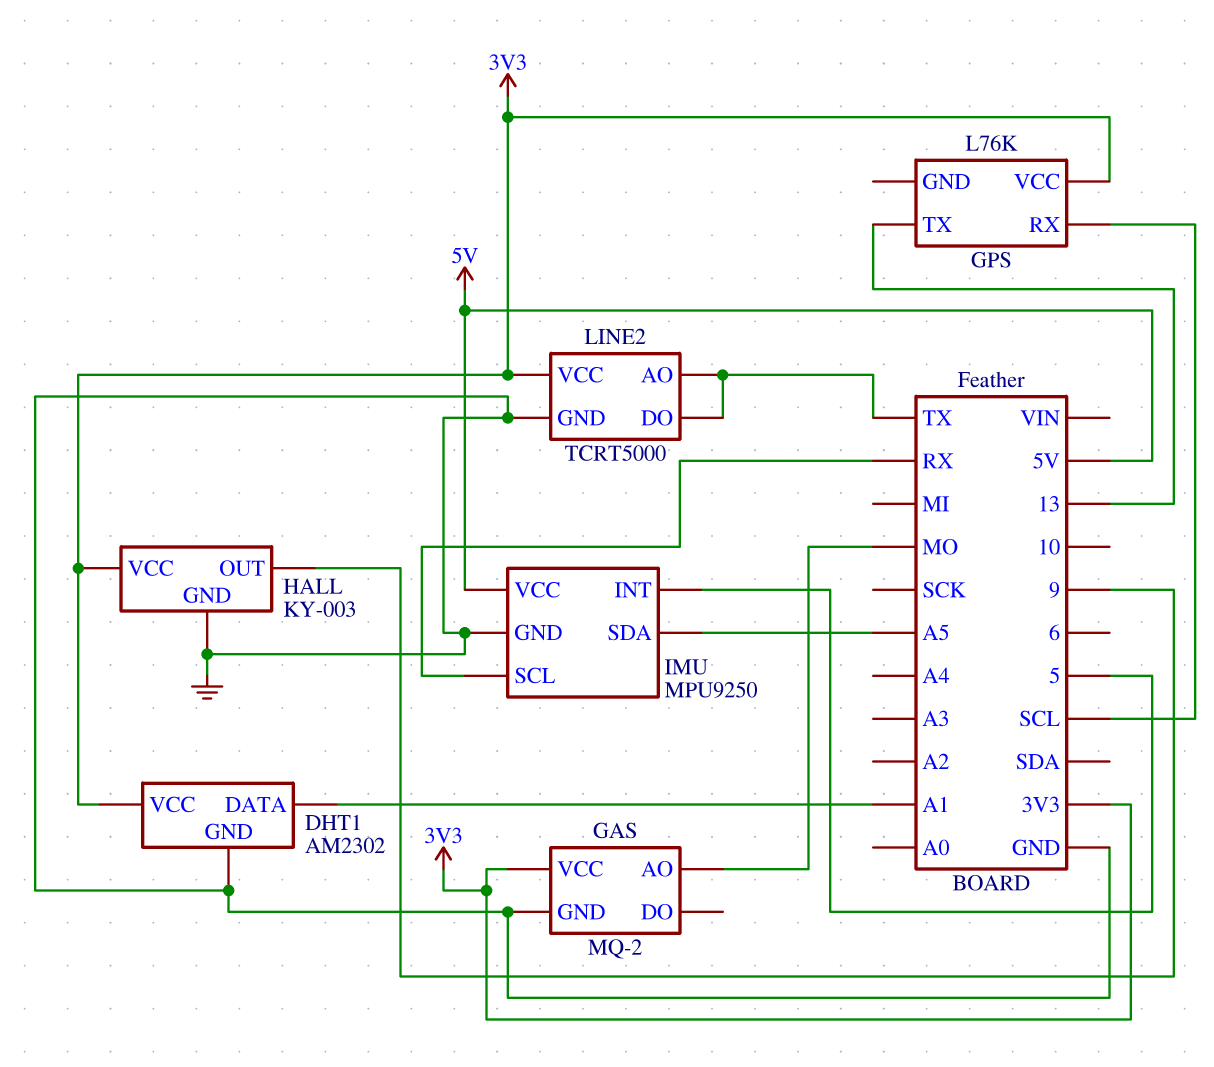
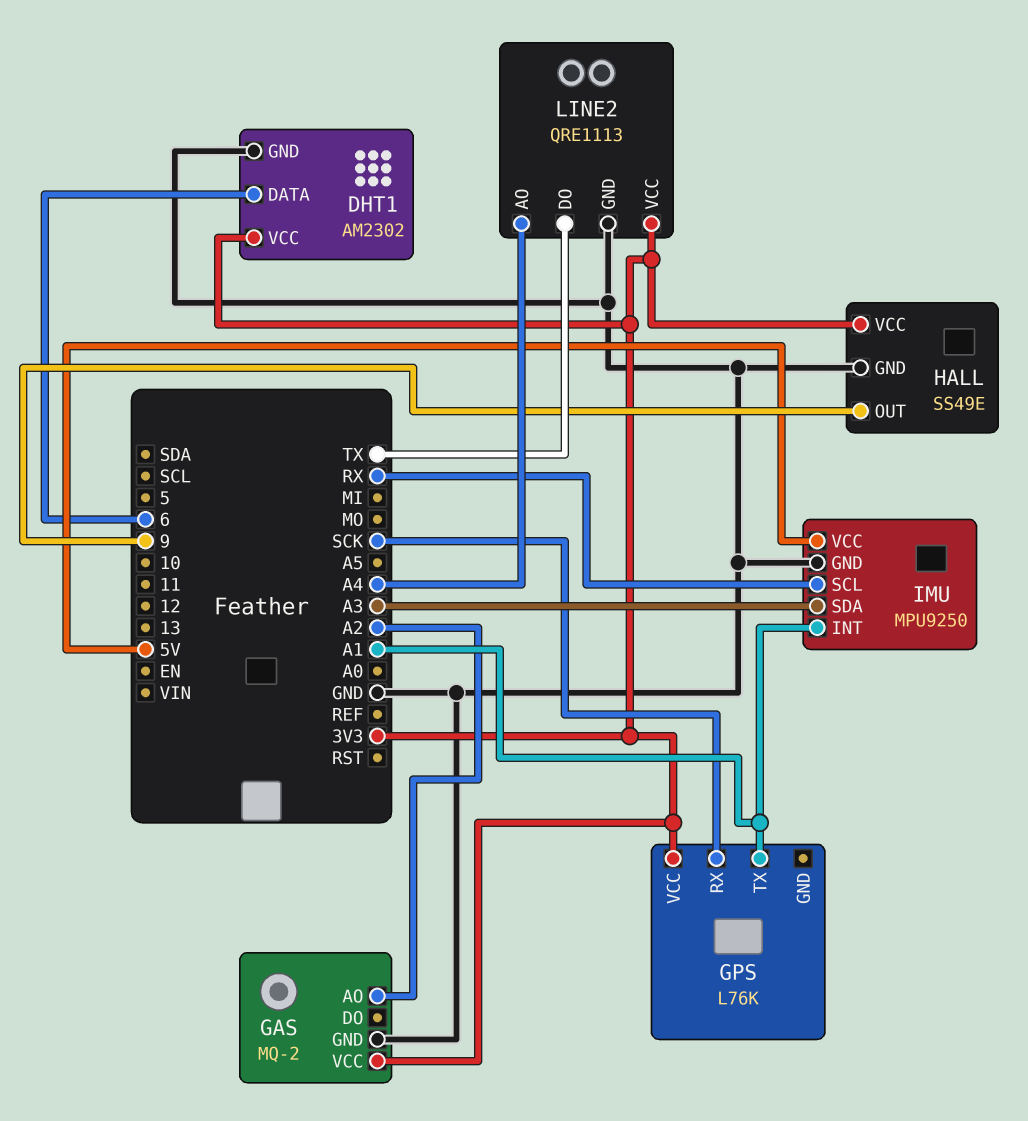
DHT1 pin DATA: A1 -> 6
GAS pin AO: MO -> A2
GPS pin RX: SCL -> SCK
GPS pin TX: 13 -> A1
HALL: KY-003 -> SS49E
IMU pin INT: 5 -> A1
IMU pin SDA: A5 -> A3
LINE2: TCRT5000 -> QRE1113
LINE2 pin AO: TX -> A4

